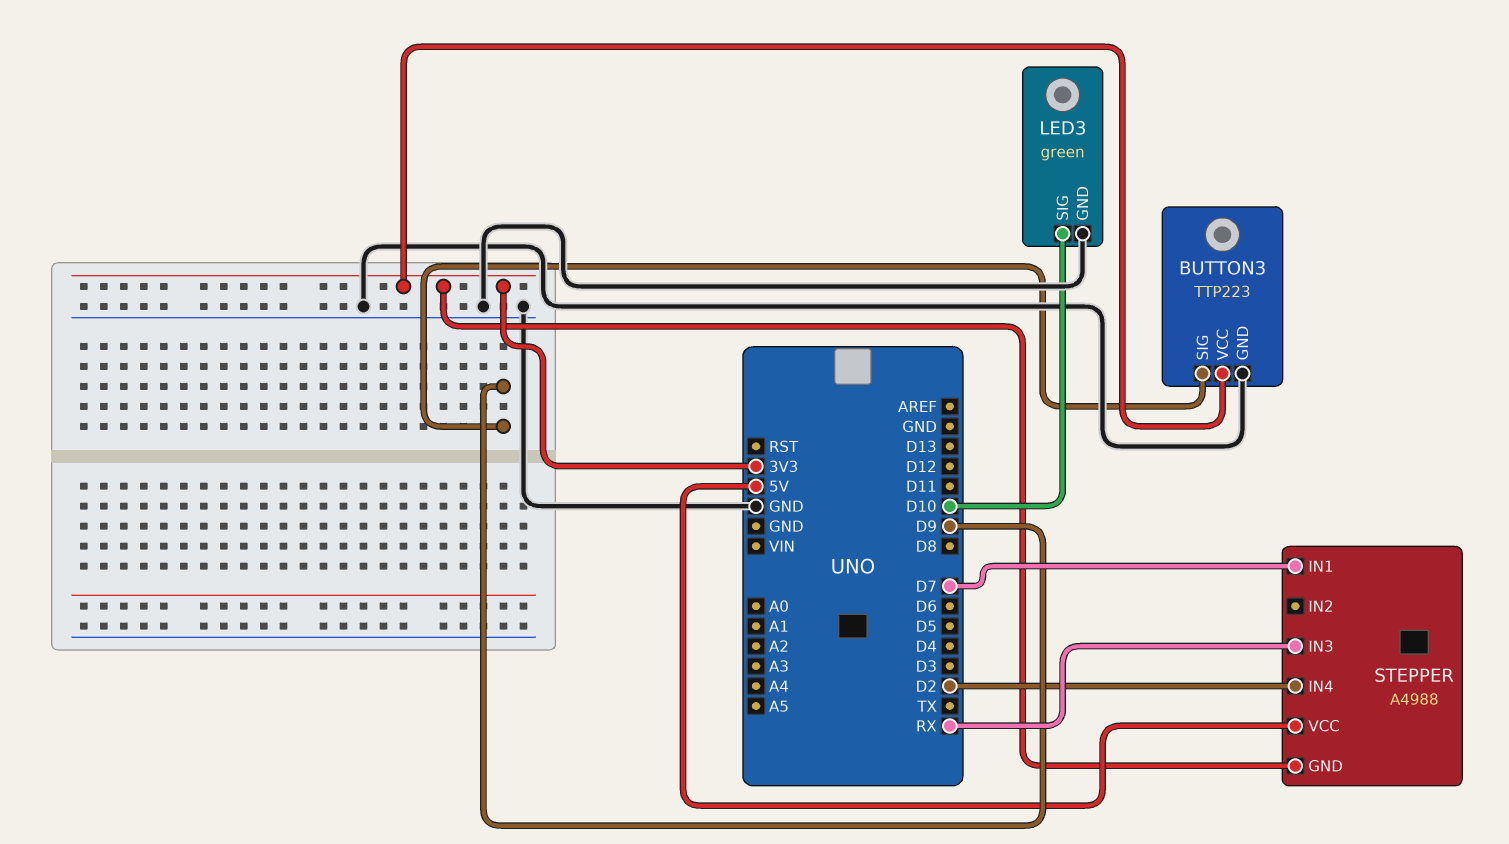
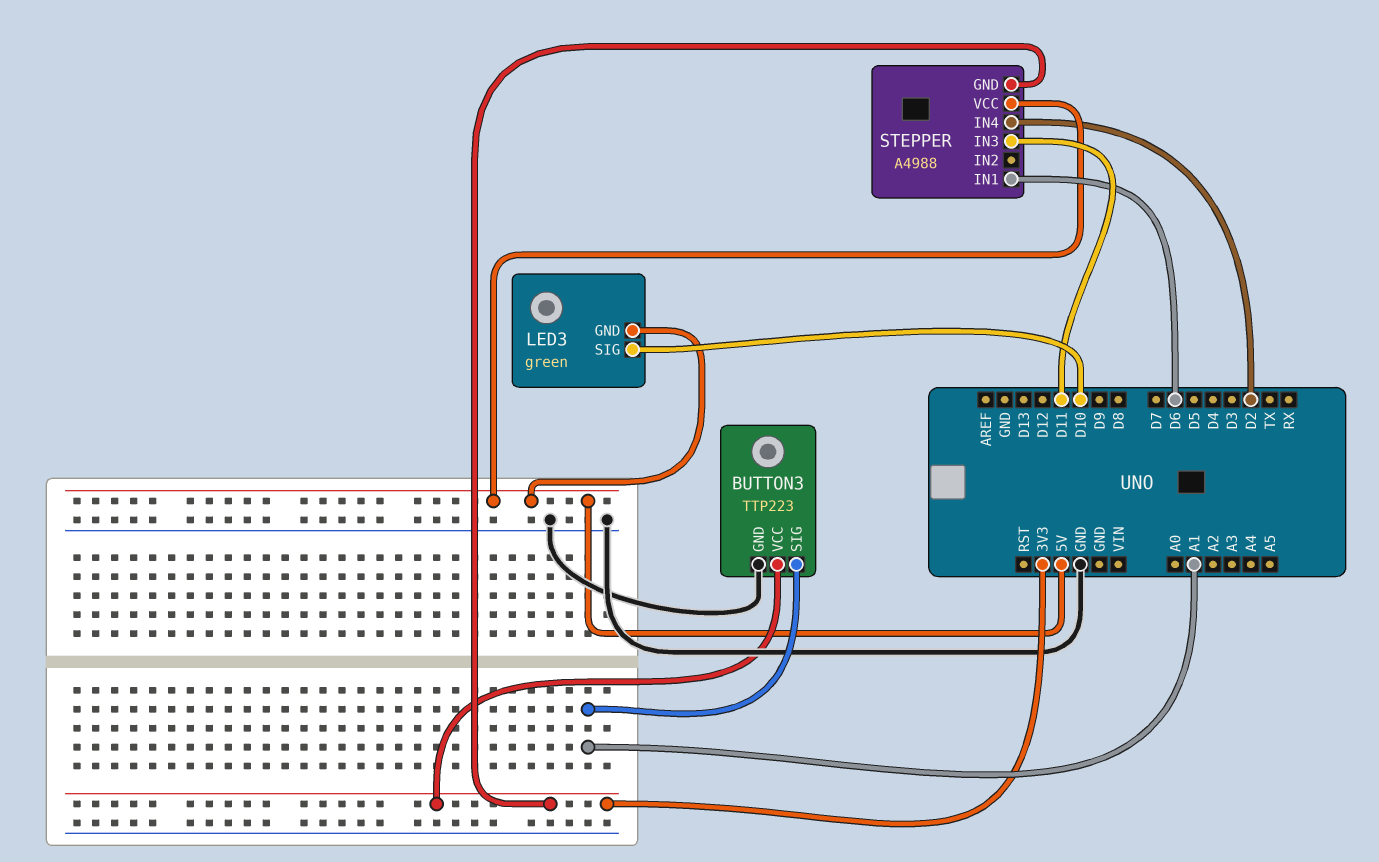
BUTTON3 pin SIG: D9 -> A1
LED3 pin GND: GND -> 5V
STEPPER pin IN1: D7 -> D6
STEPPER pin IN3: RX -> D11

